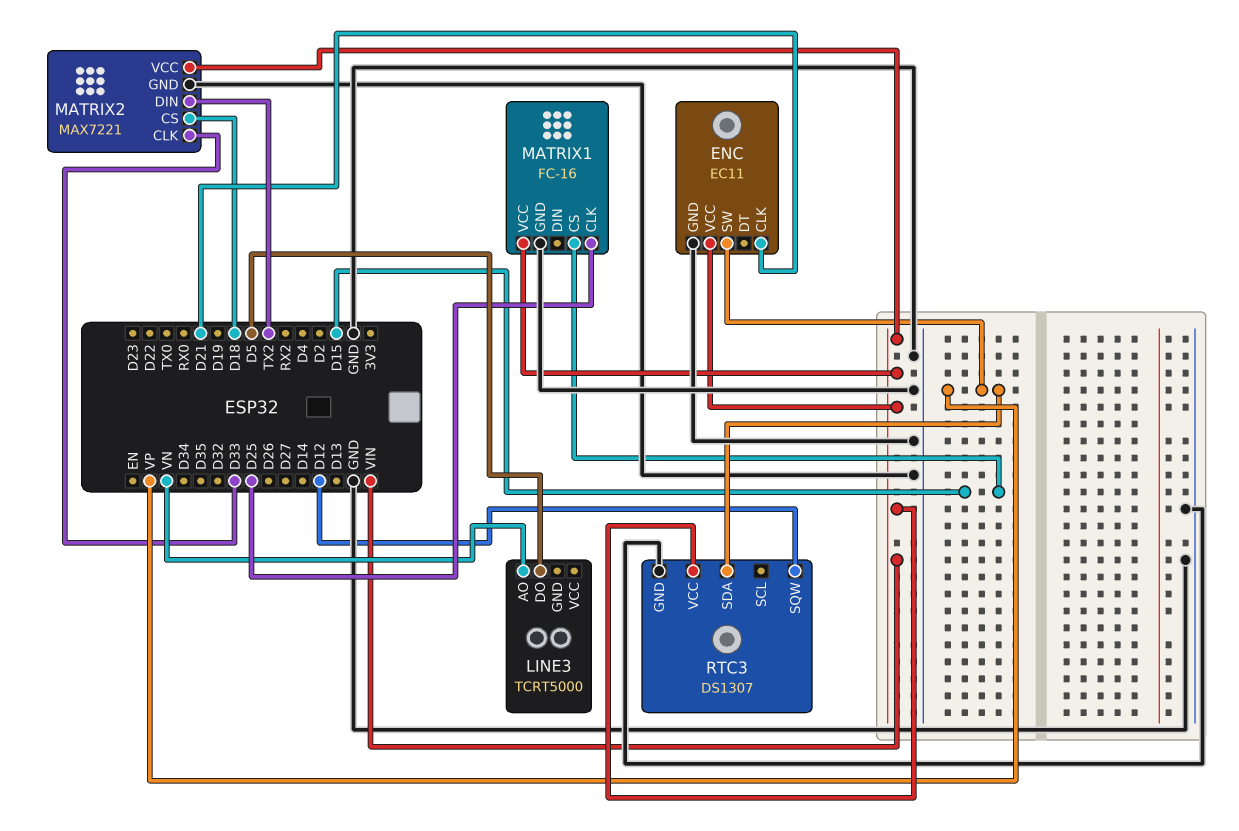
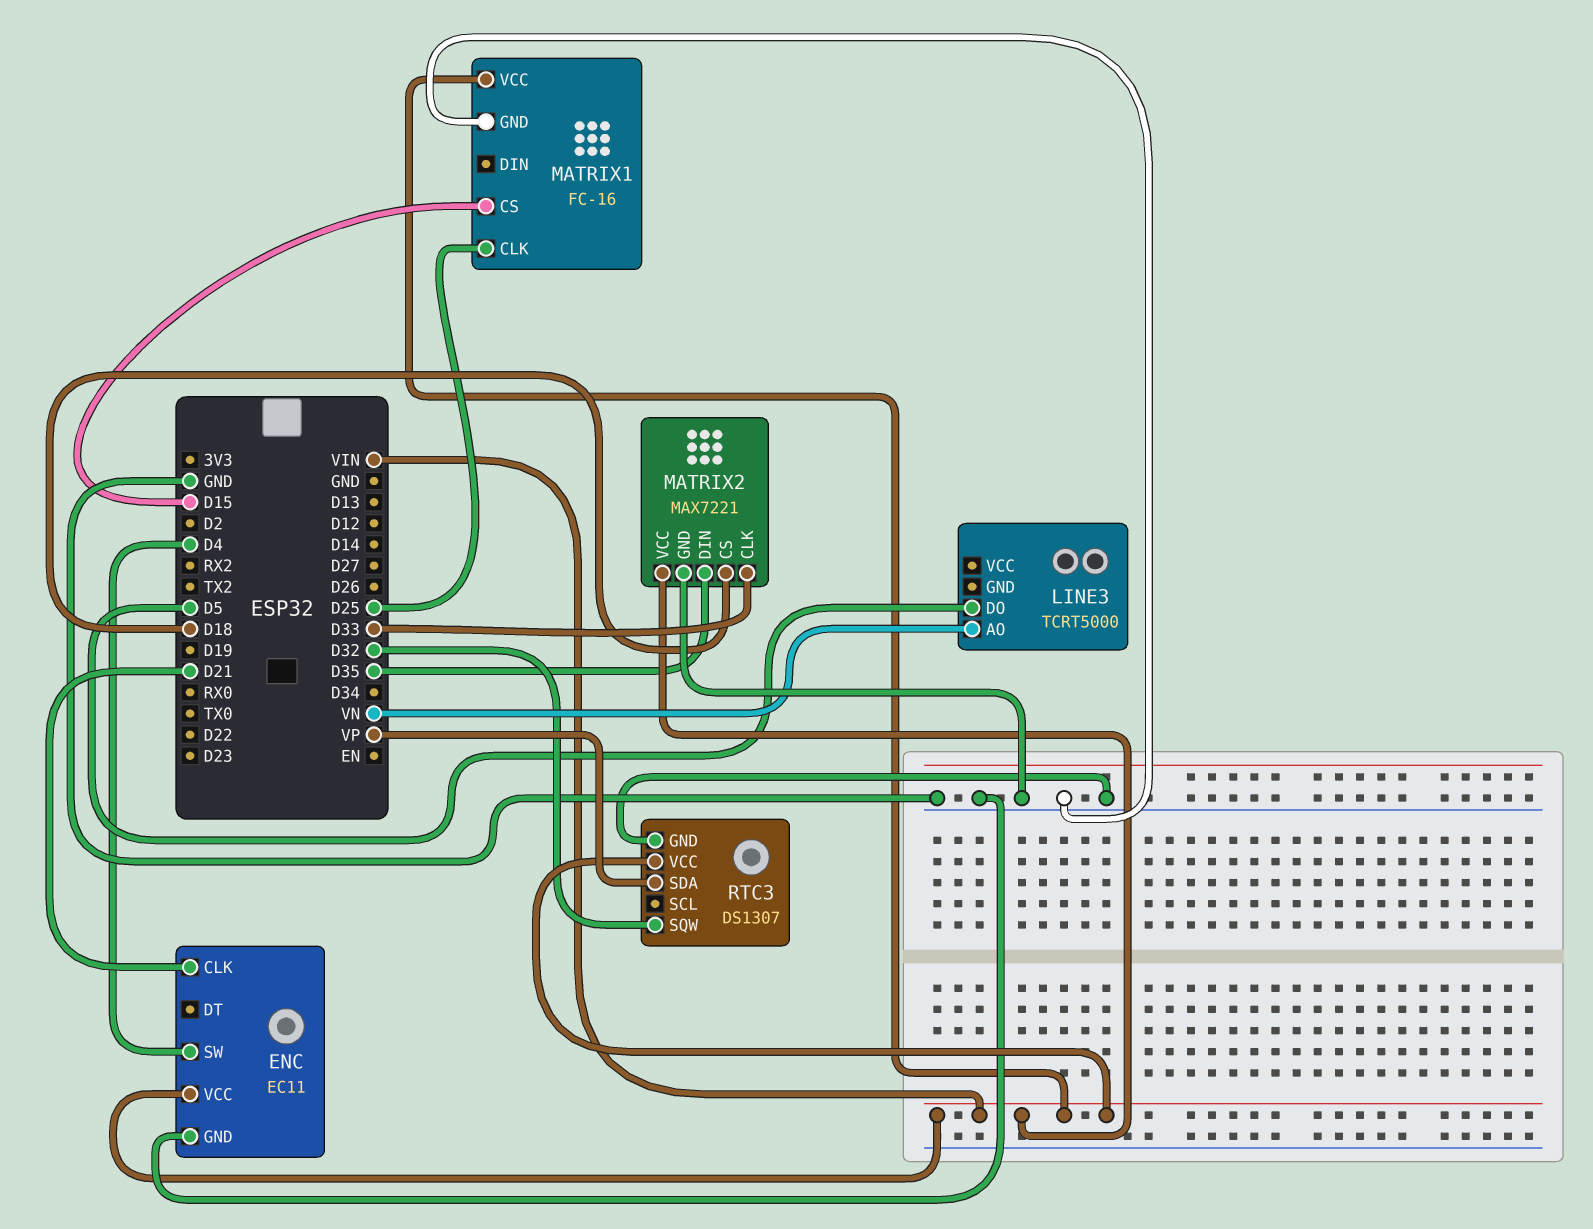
ENC pin SW: VP -> D4
MATRIX2 pin DIN: TX2 -> D35
RTC3 pin SQW: D12 -> D32

